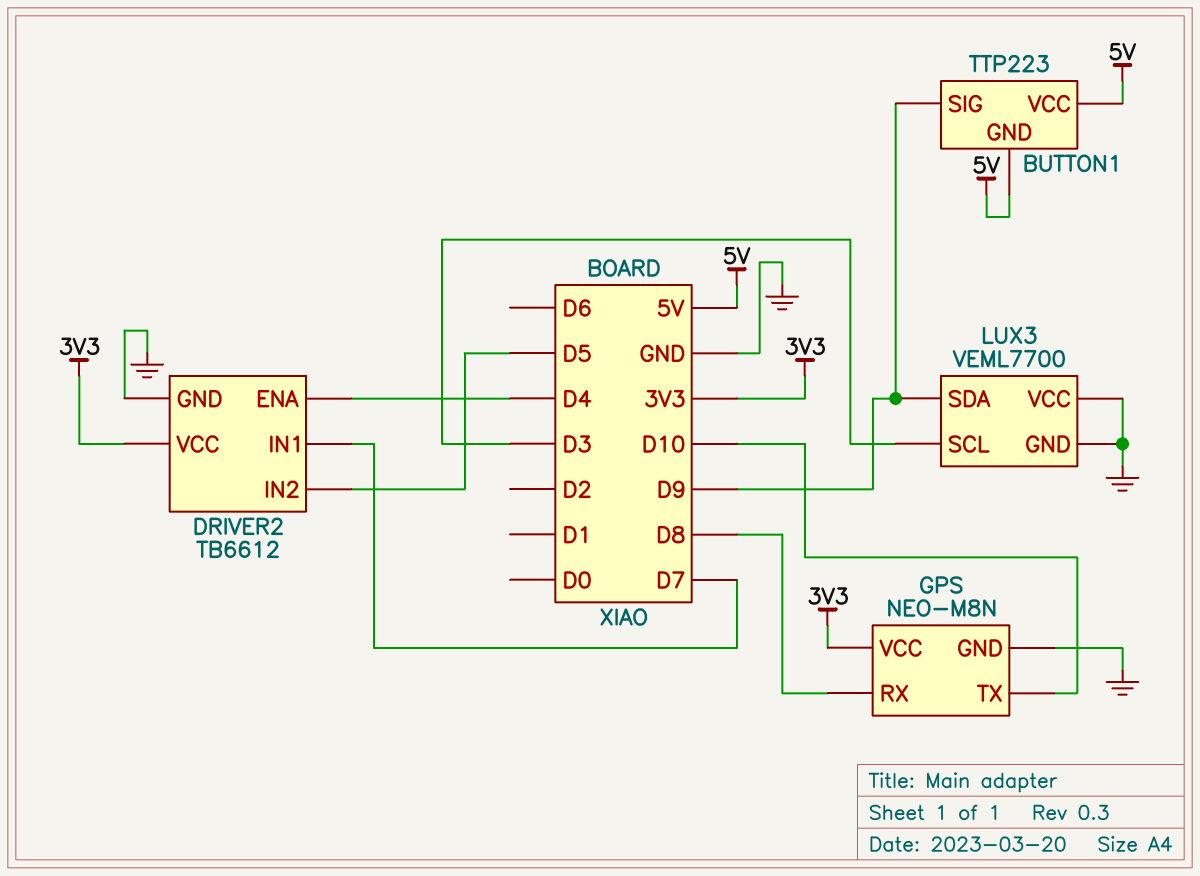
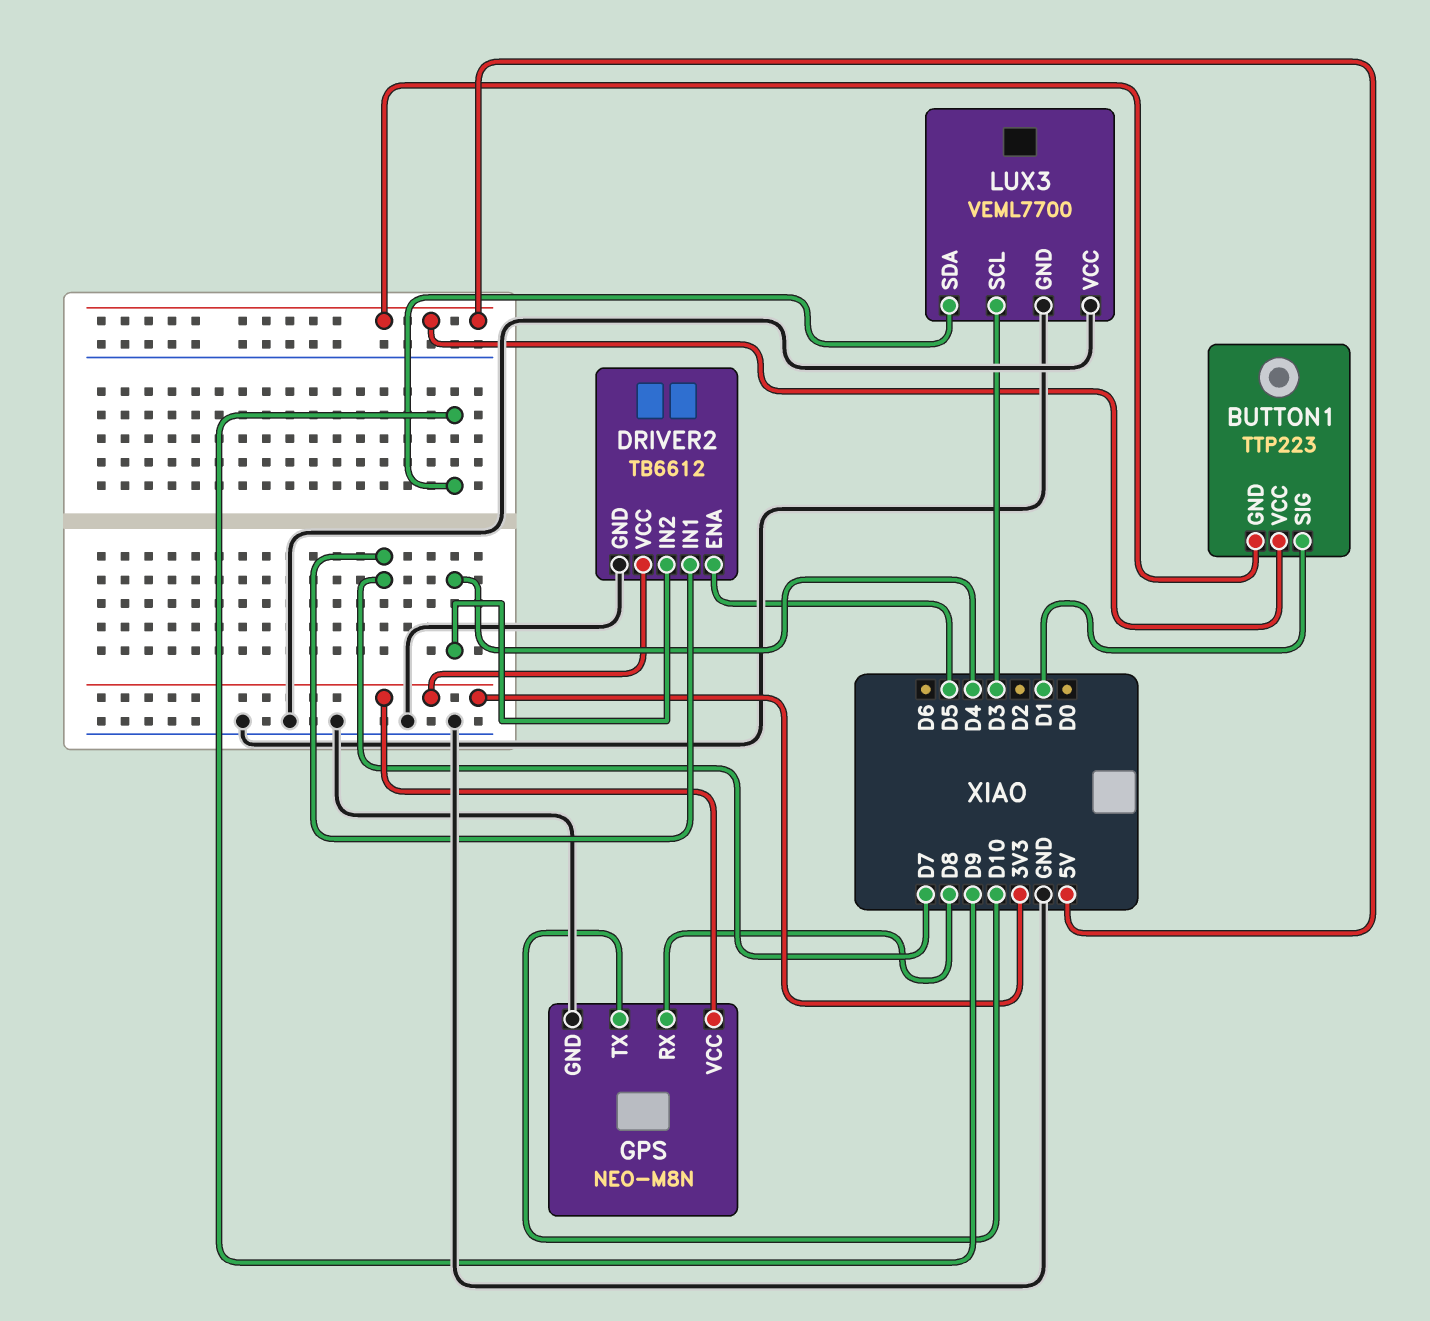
BUTTON1 pin SIG: D9 -> D1
DRIVER2 pin ENA: D4 -> D5
DRIVER2 pin IN2: D5 -> D4

